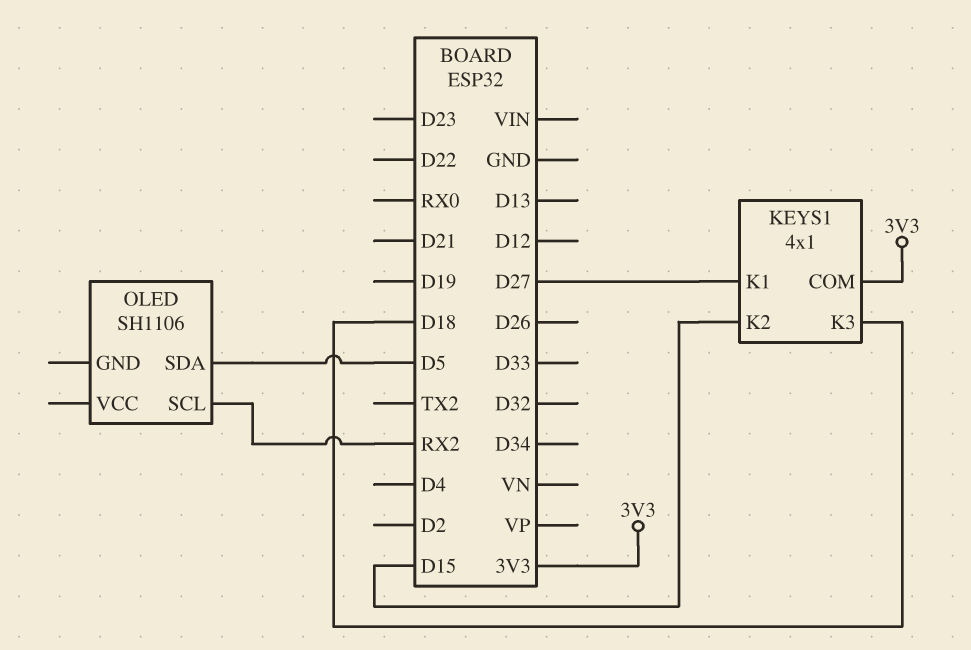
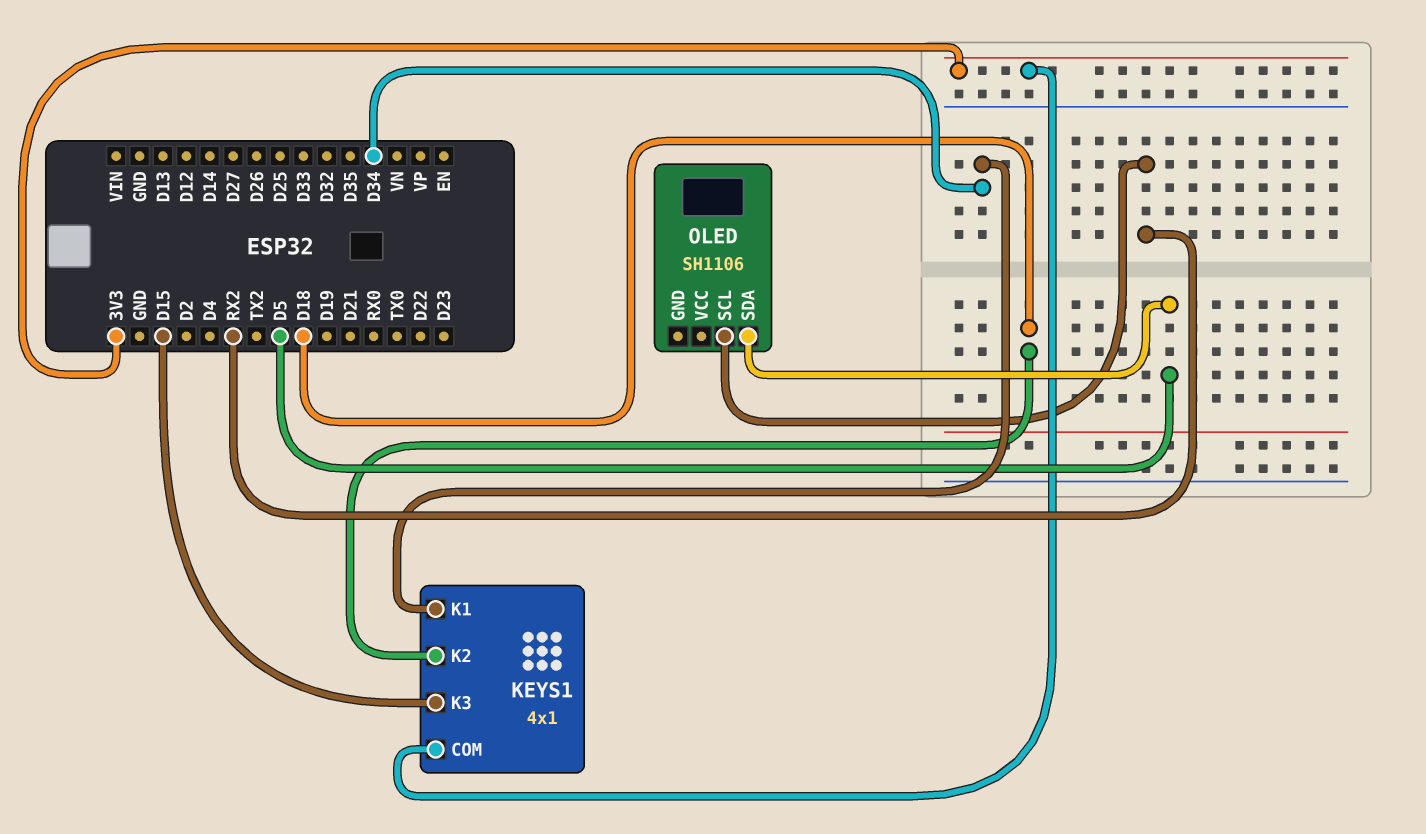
KEYS1 pin K1: D27 -> D34
KEYS1 pin K2: D15 -> D18
KEYS1 pin K3: D18 -> D15

